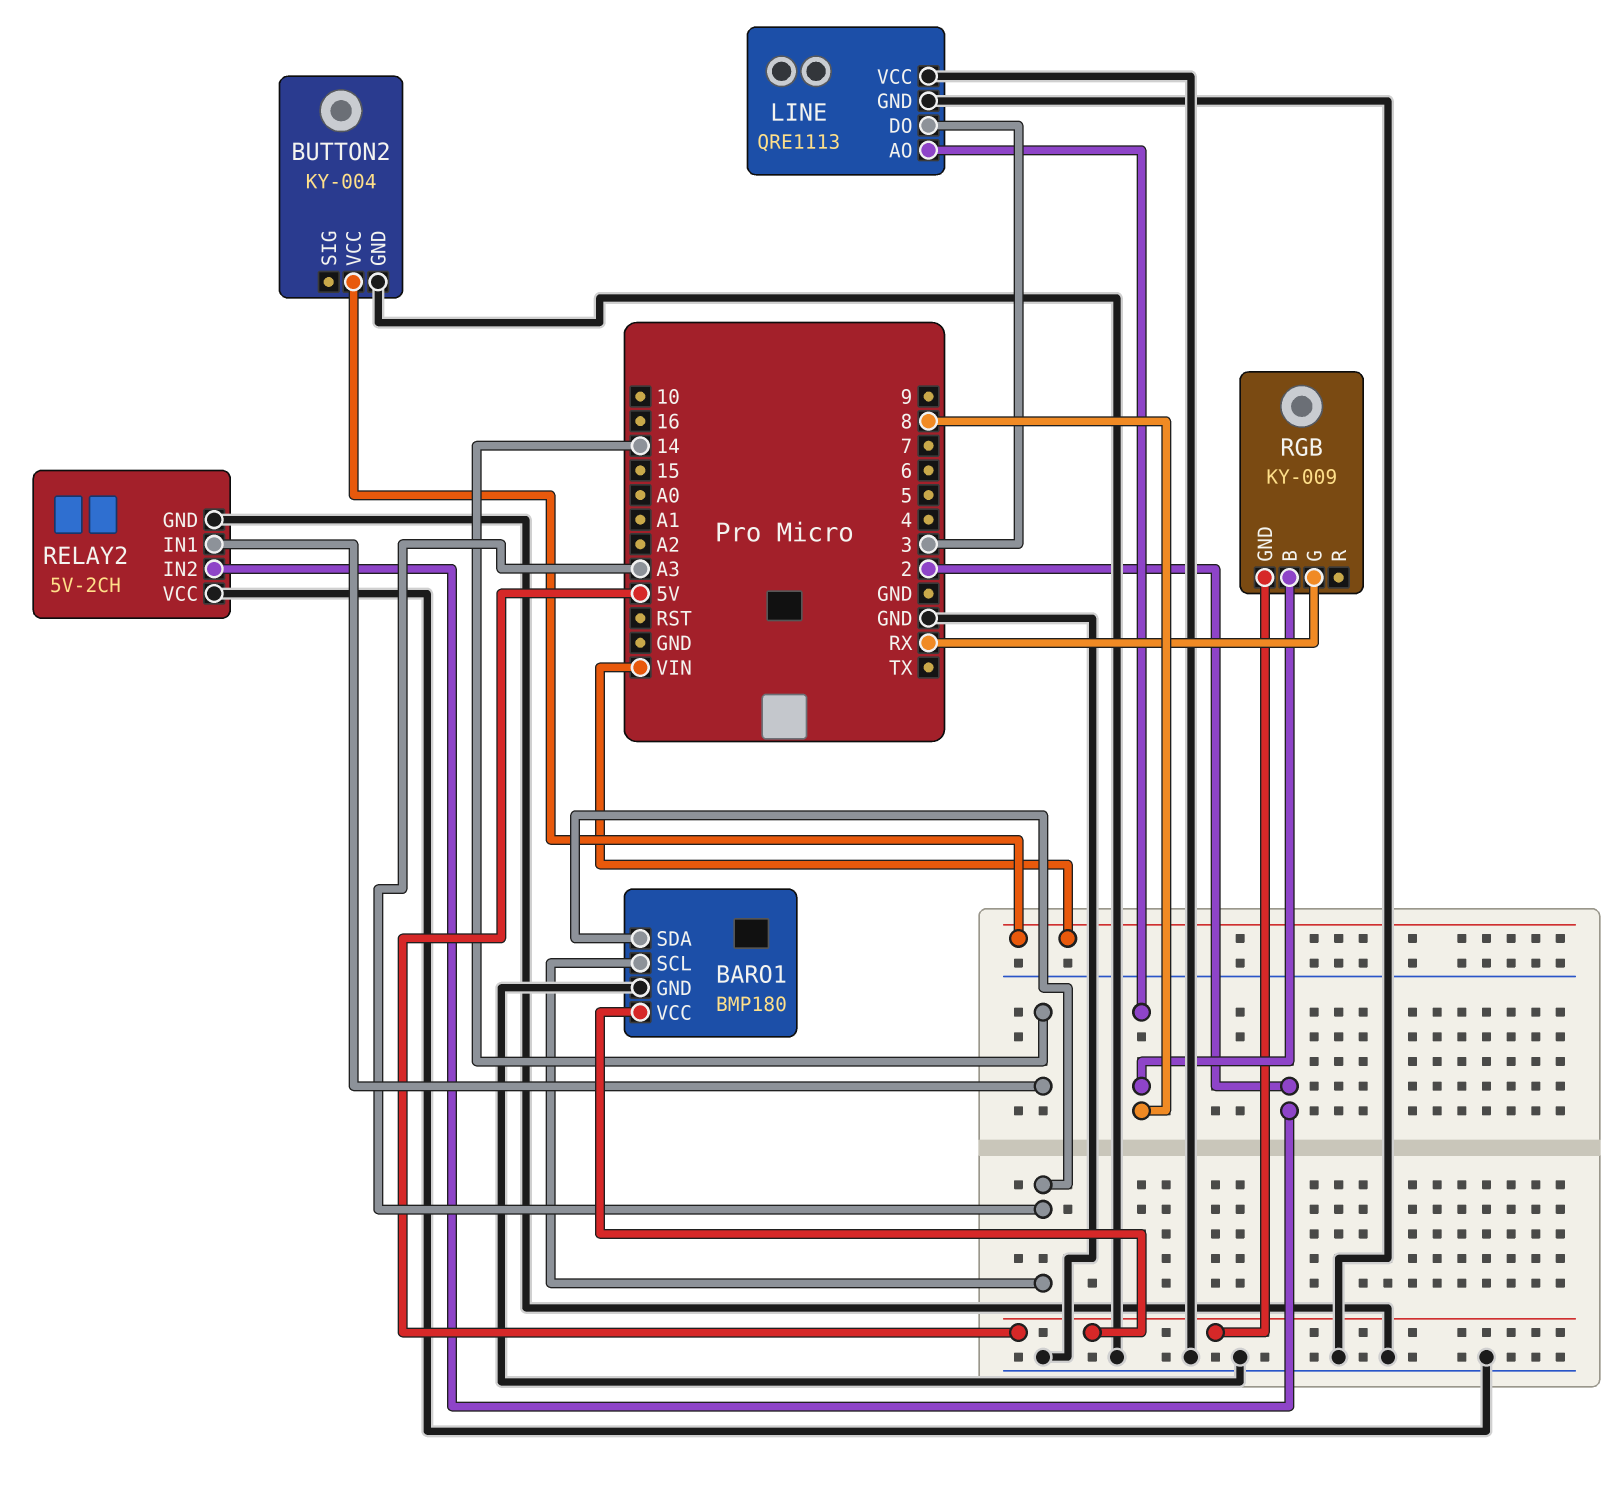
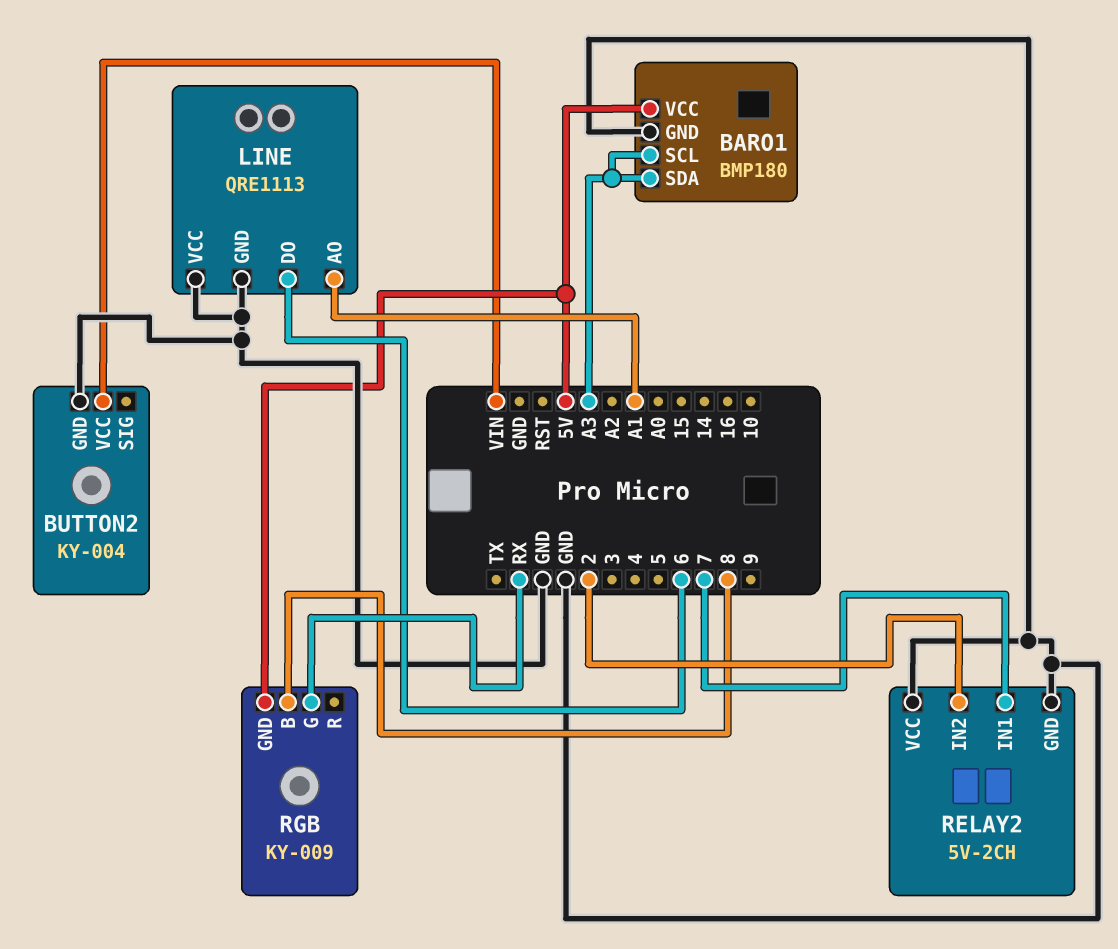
LINE pin AO: 8 -> A1
LINE pin DO: 3 -> 6
RELAY2 pin IN1: 14 -> 7

